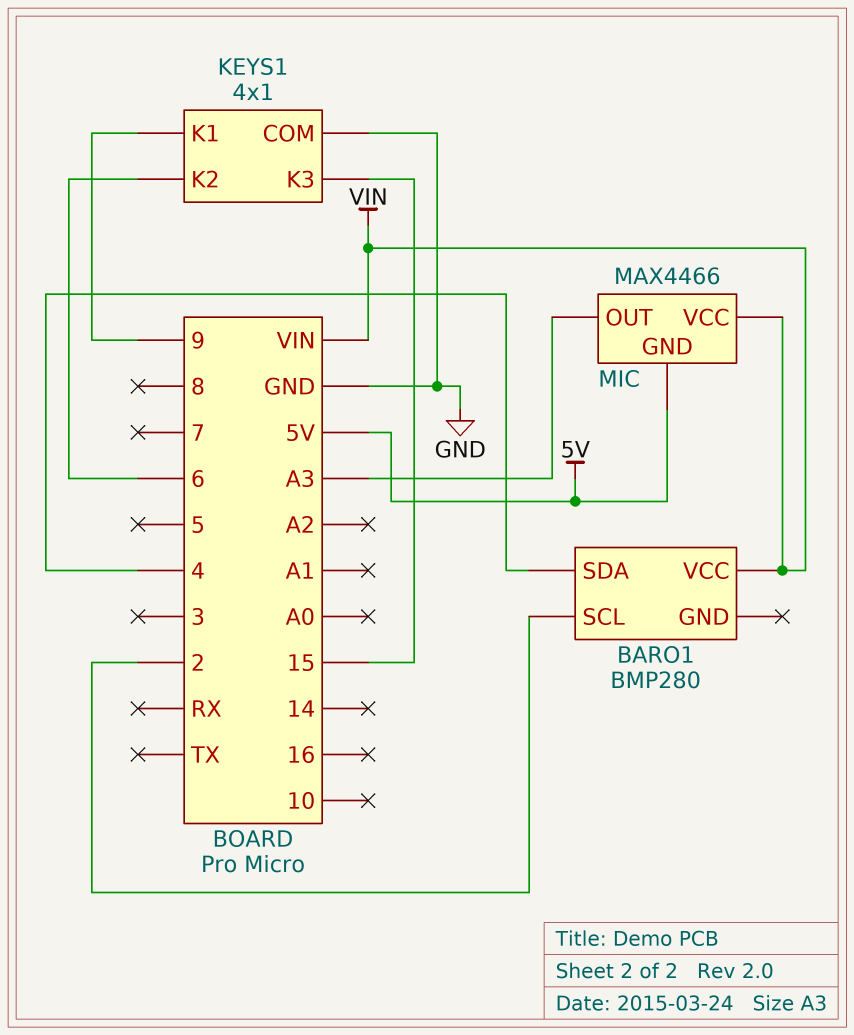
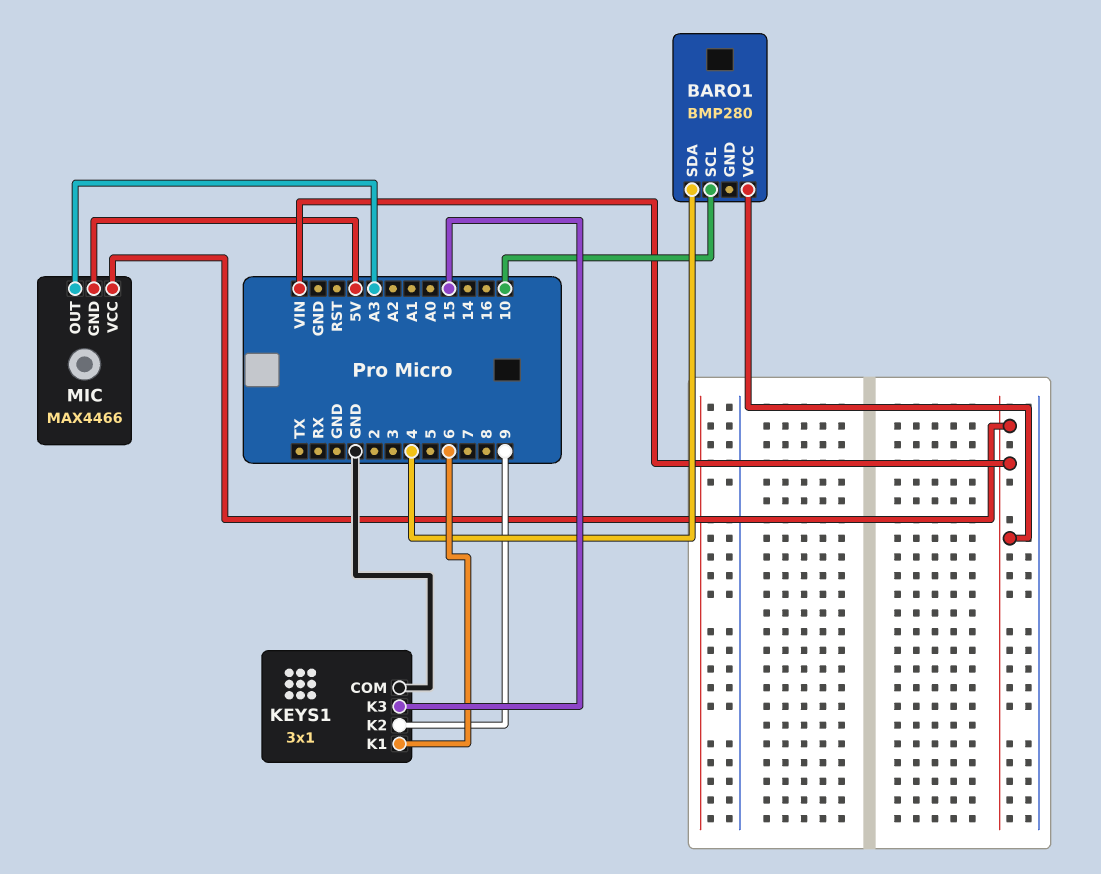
BARO1 pin SCL: 2 -> 10
KEYS1: 4x1 -> 3x1
KEYS1 pin K1: 9 -> 6
KEYS1 pin K2: 6 -> 9

